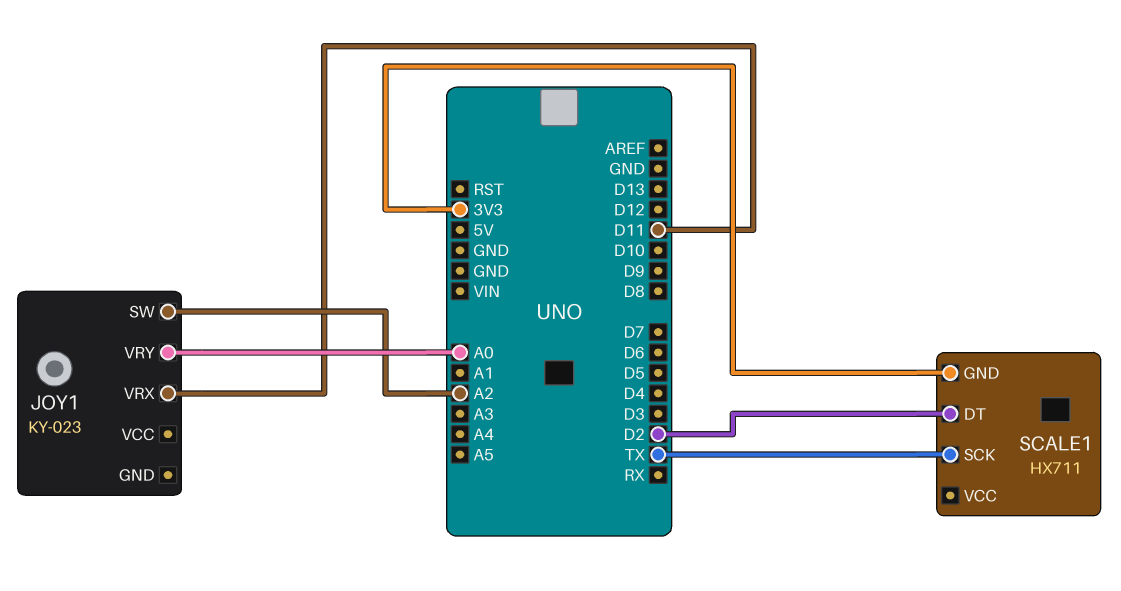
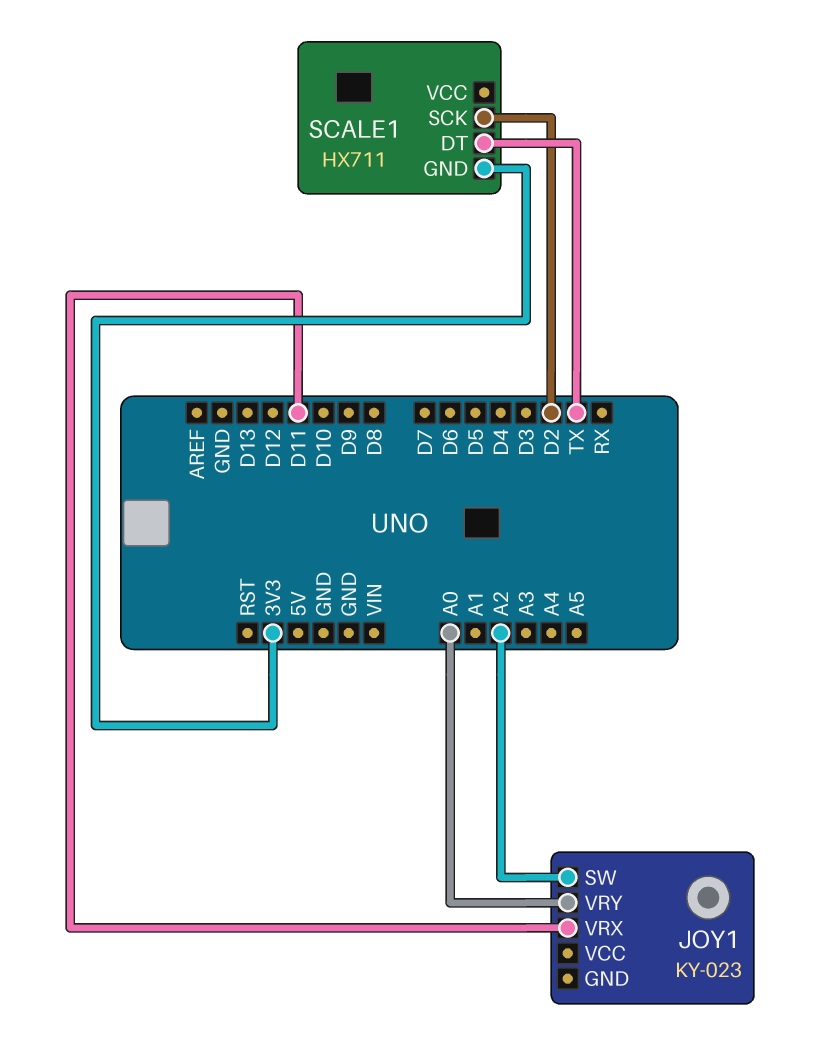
SCALE1 pin DT: D2 -> TX
SCALE1 pin SCK: TX -> D2

